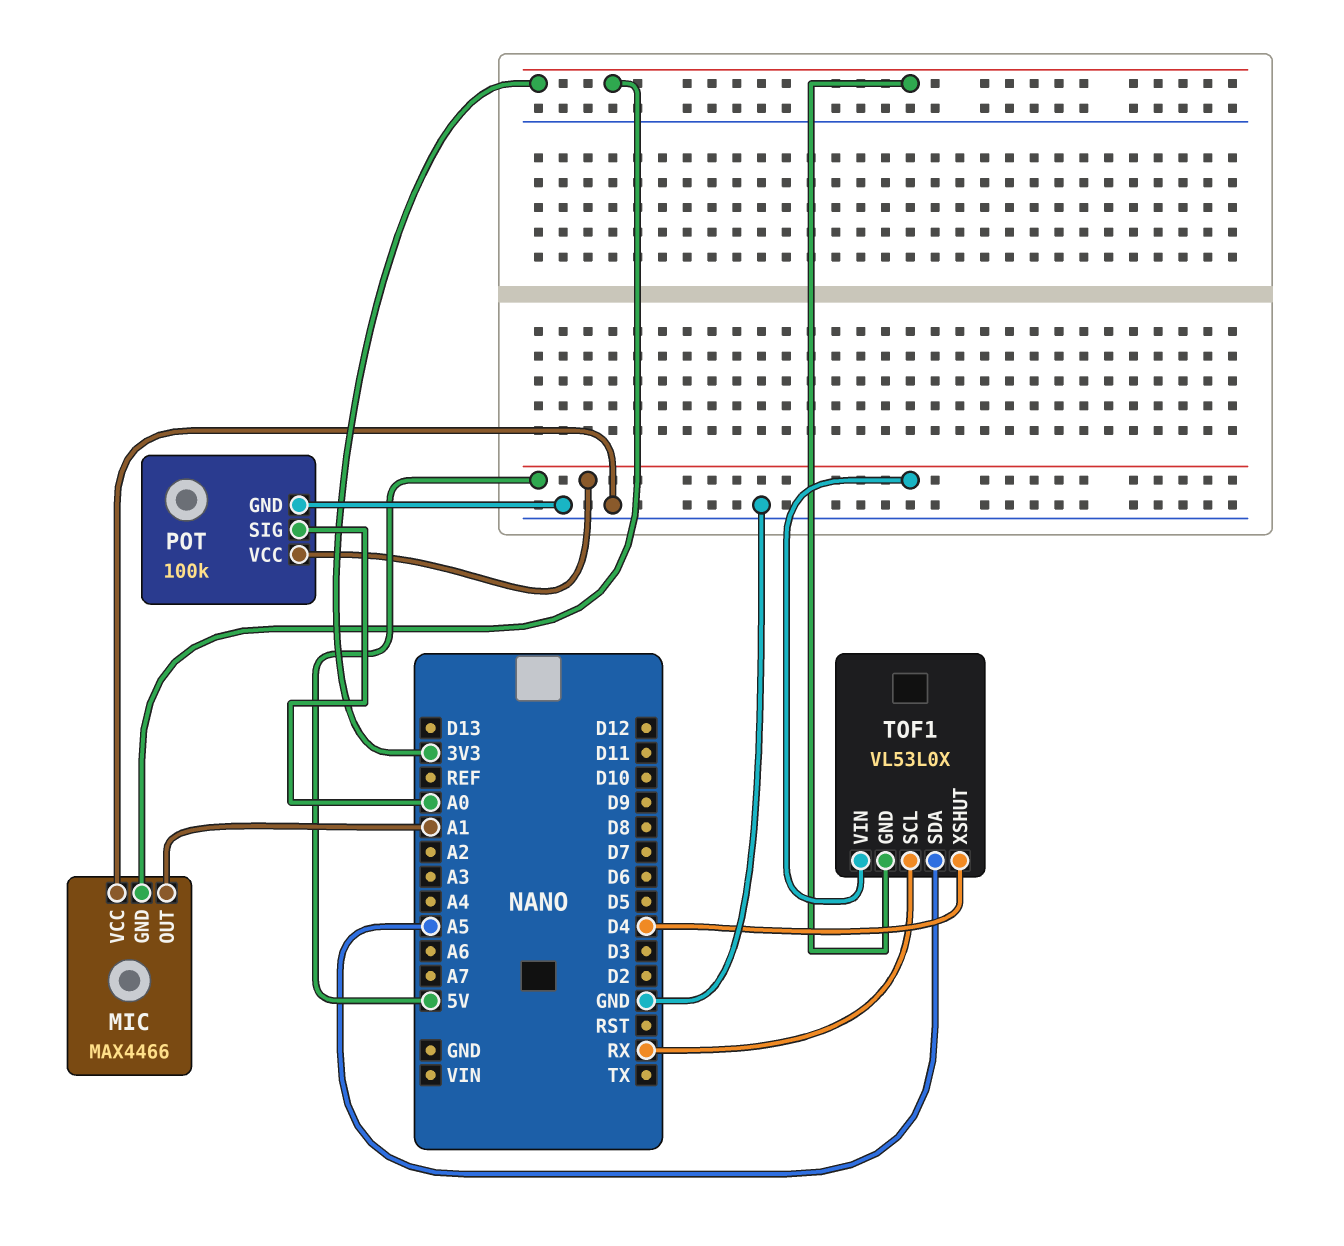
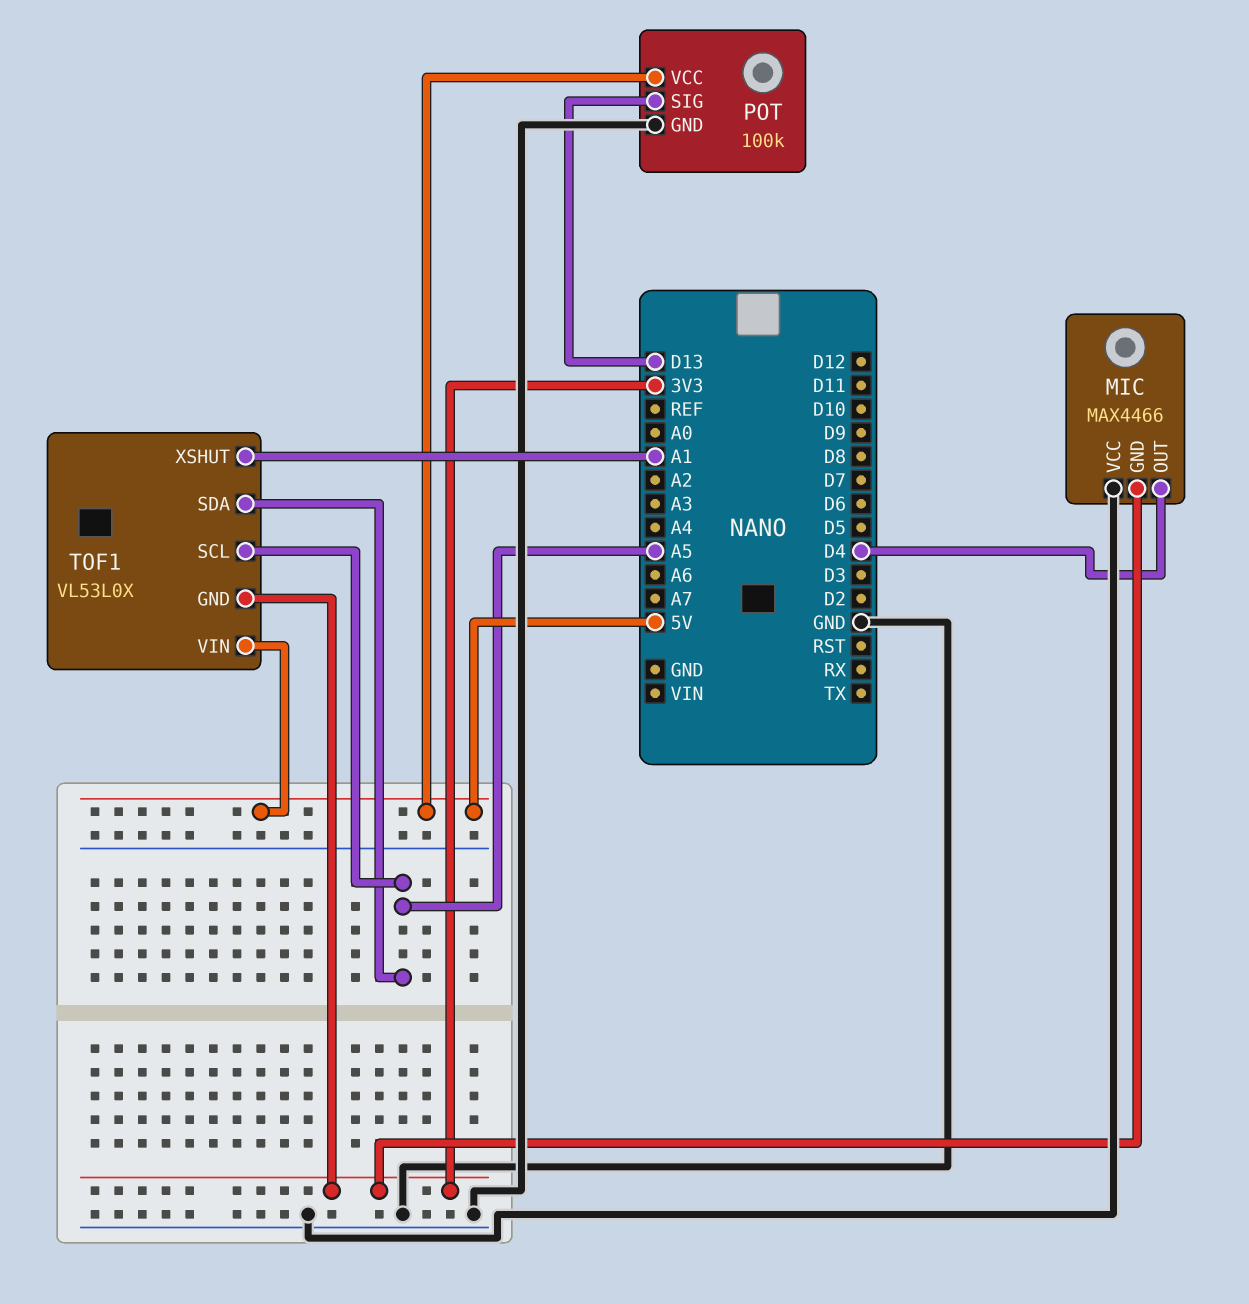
MIC pin OUT: A1 -> D4
POT pin SIG: A0 -> D13
TOF1 pin SCL: RX -> A5
TOF1 pin XSHUT: D4 -> A1

